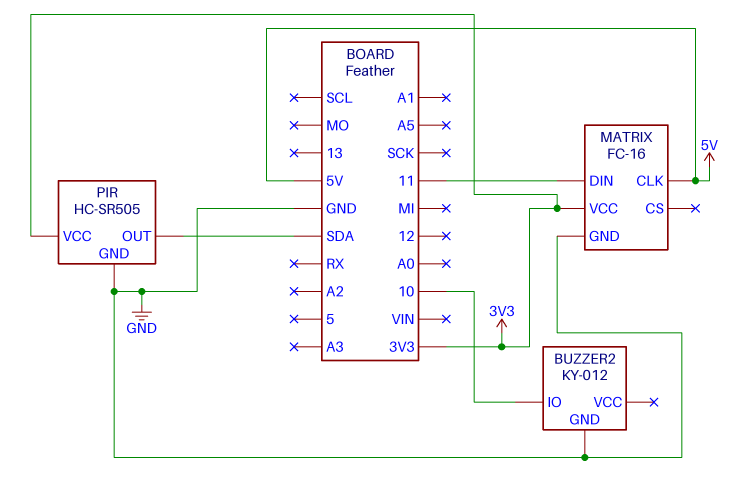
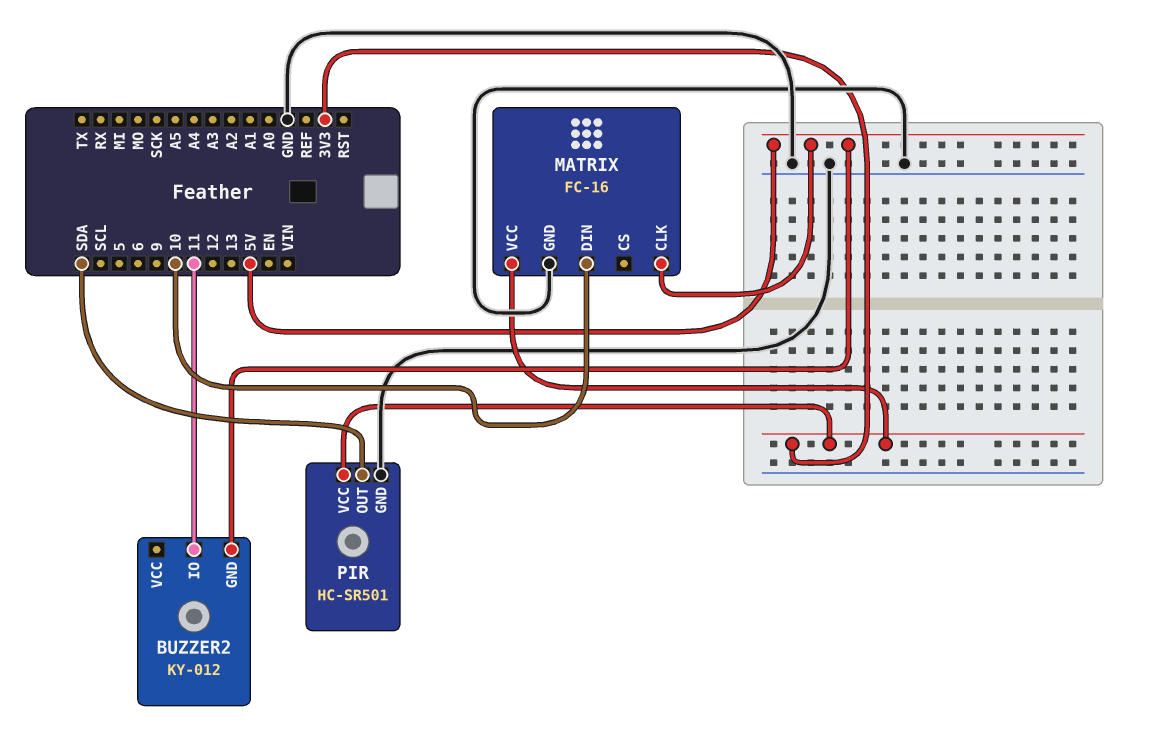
BUZZER2 pin GND: GND -> 5V
BUZZER2 pin IO: 10 -> 11
MATRIX pin DIN: 11 -> 10
PIR: HC-SR505 -> HC-SR501

